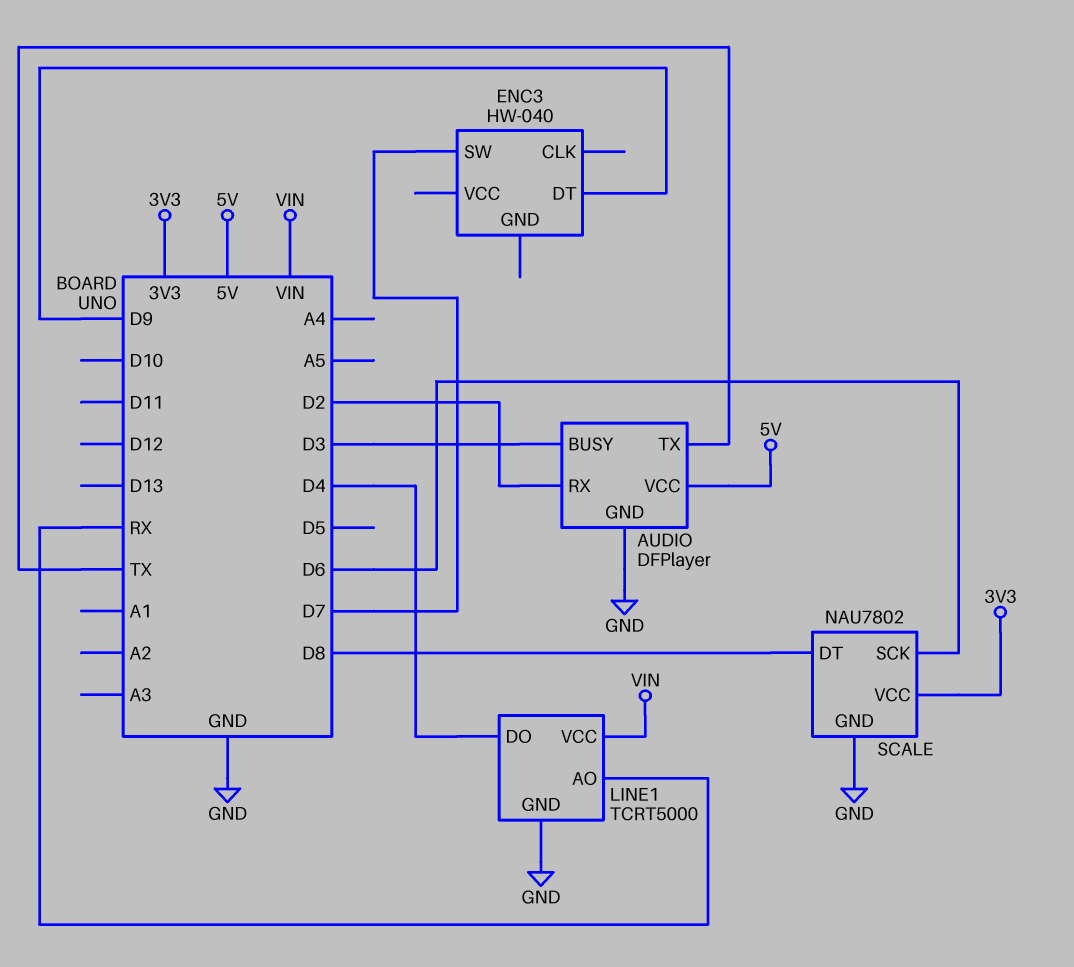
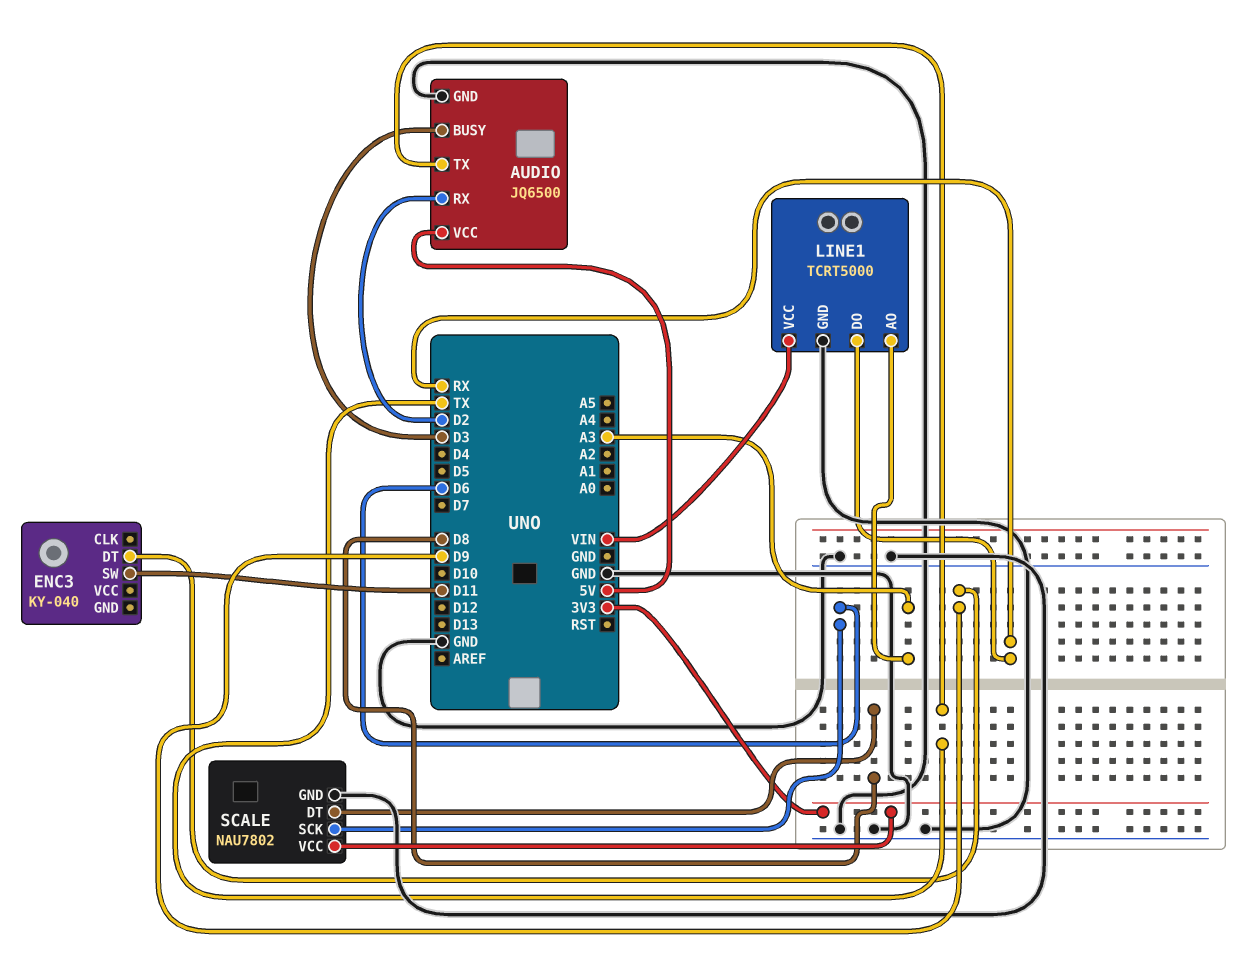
AUDIO: DFPlayer -> JQ6500
ENC3: HW-040 -> KY-040
ENC3 pin SW: D7 -> D11
LINE1 pin AO: RX -> A3
LINE1 pin DO: D4 -> RX

